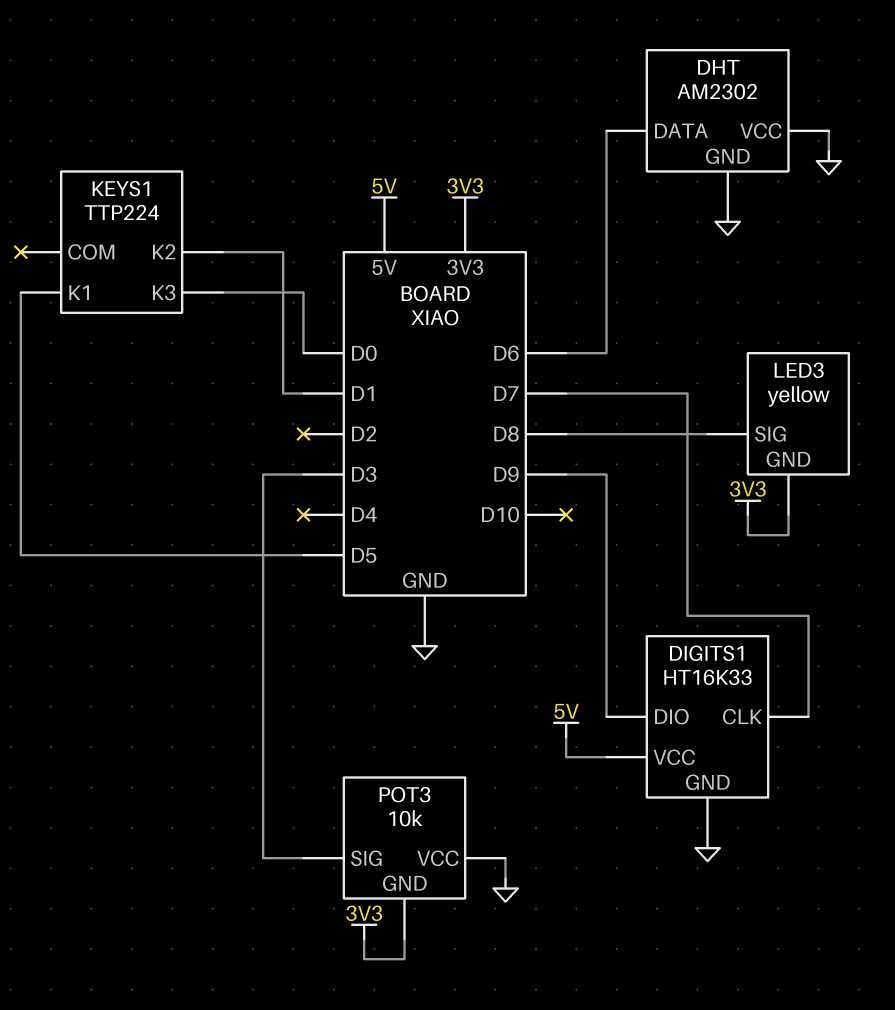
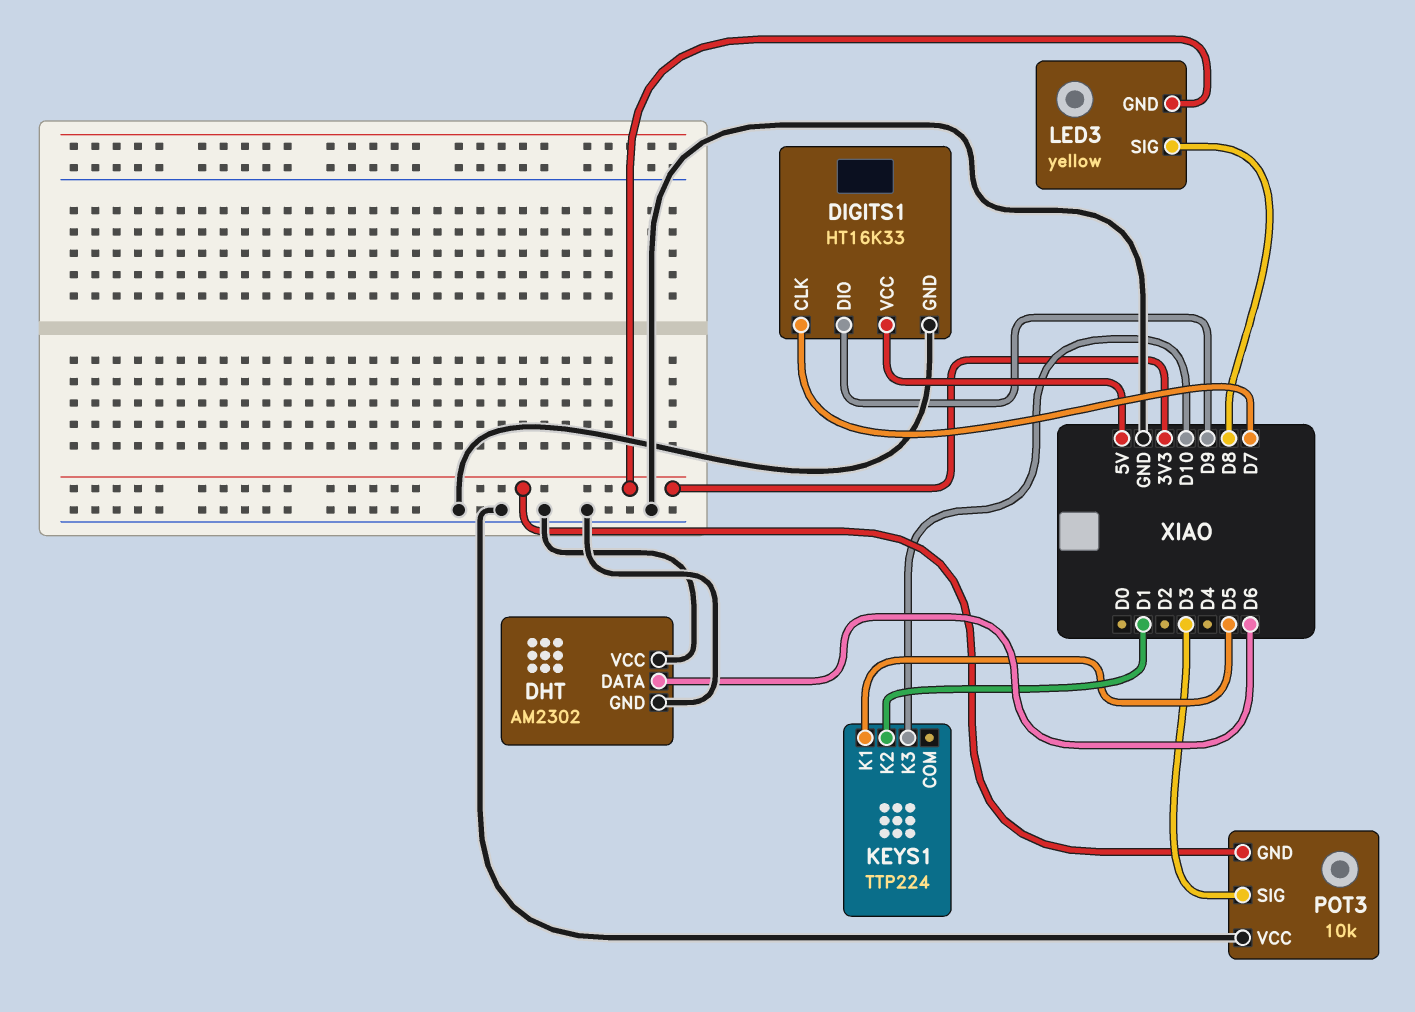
KEYS1 pin K3: D0 -> D10

